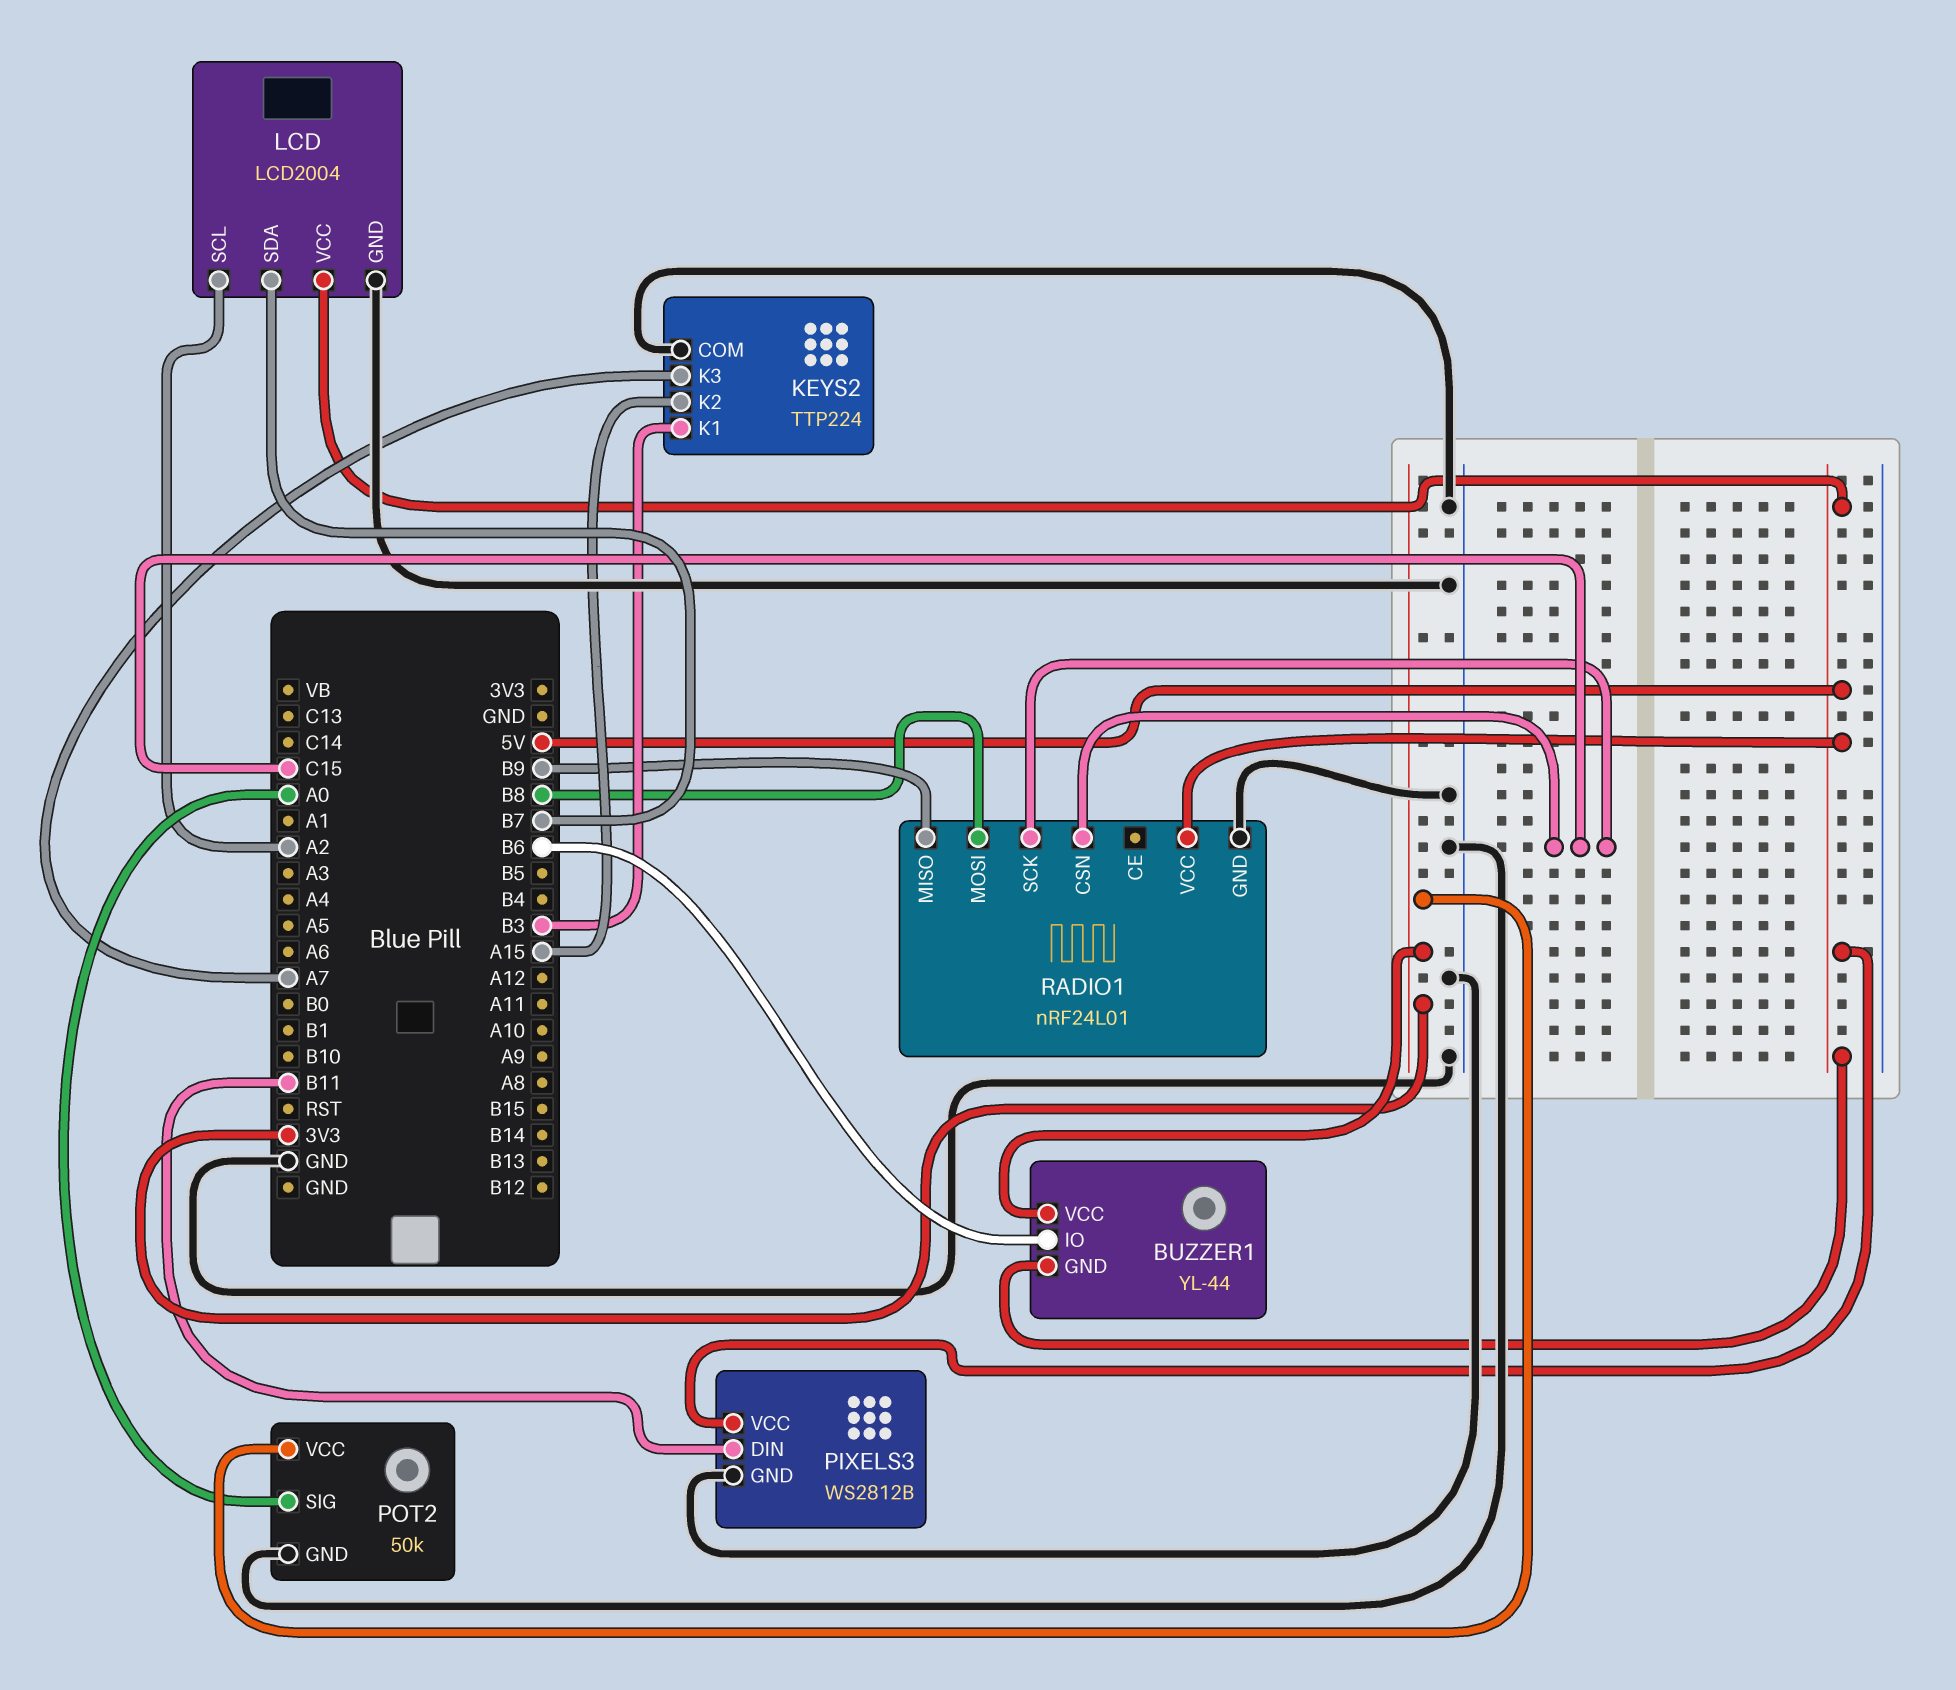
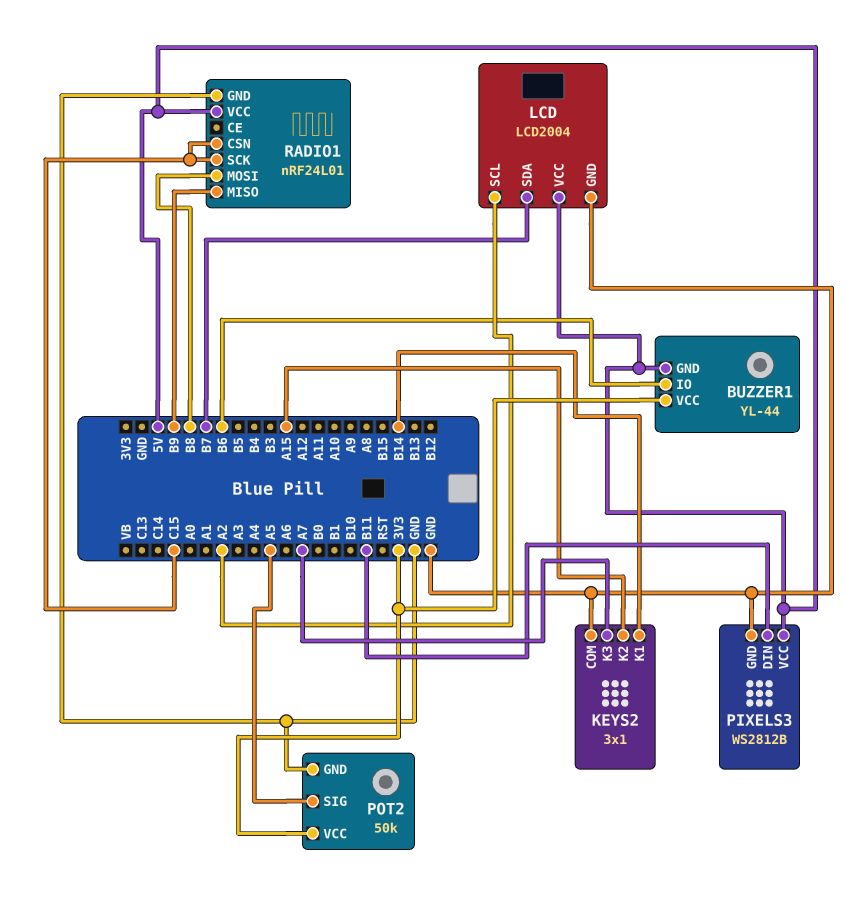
KEYS2: TTP224 -> 3x1
KEYS2 pin K1: B3 -> B14
POT2 pin SIG: A0 -> A5

